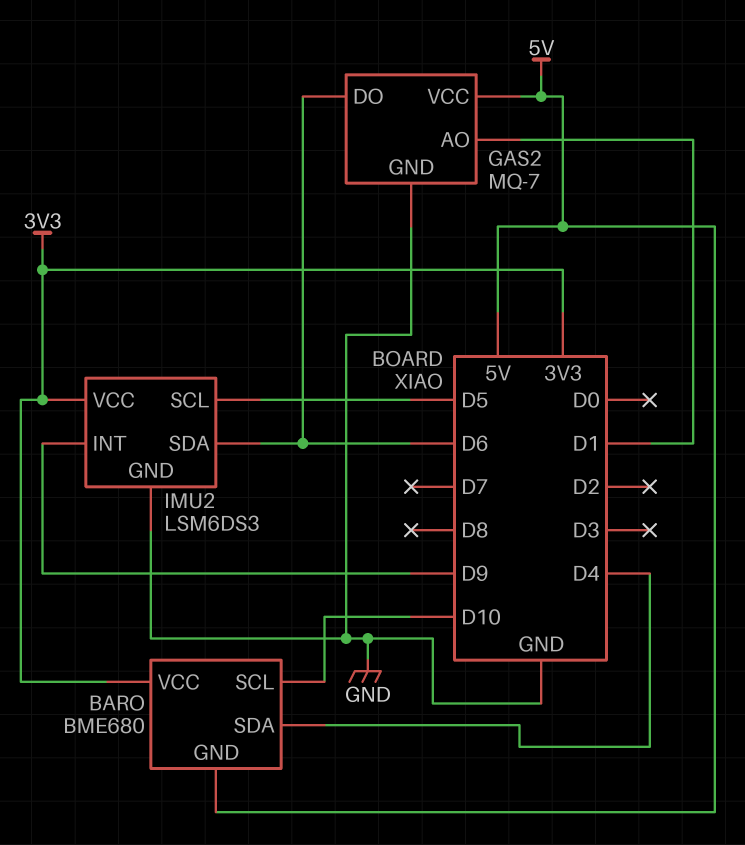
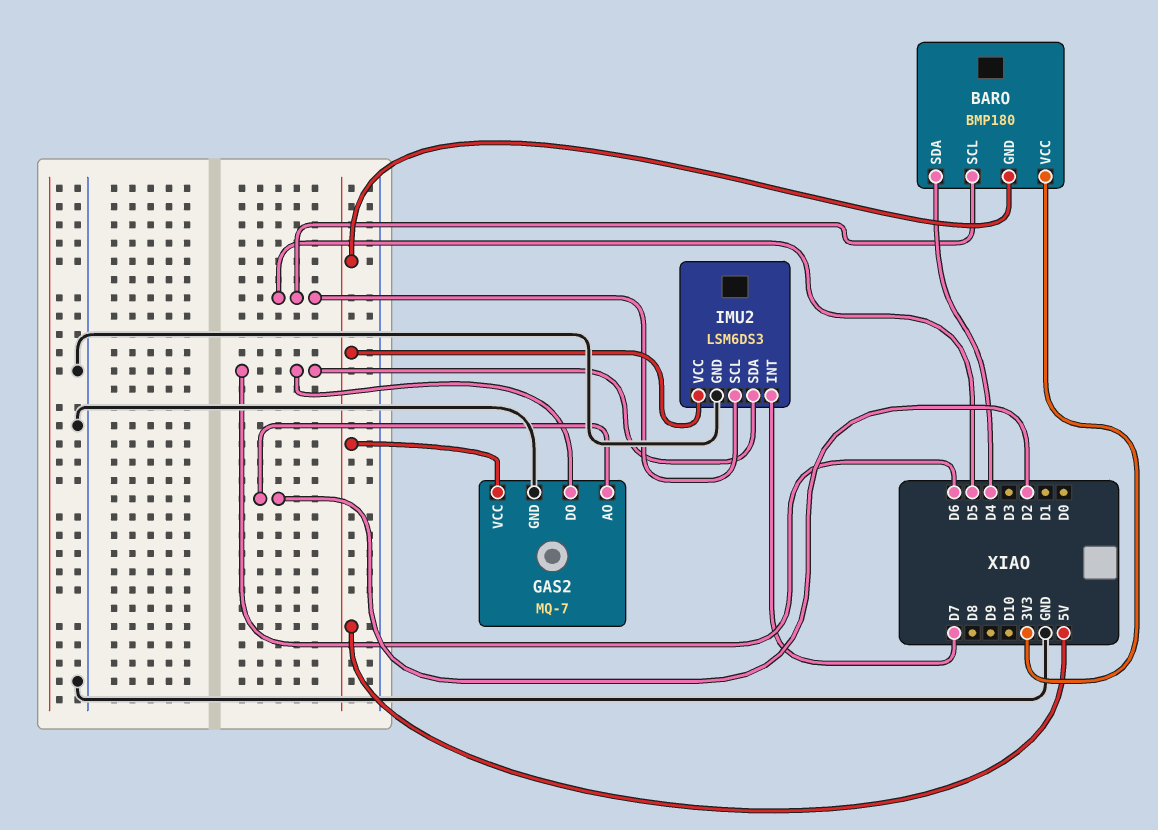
BARO: BME680 -> BMP180
BARO pin SCL: D10 -> D5
GAS2 pin AO: D1 -> D2
IMU2 pin INT: D9 -> D7
IMU2 pin VCC: 3V3 -> 5V

